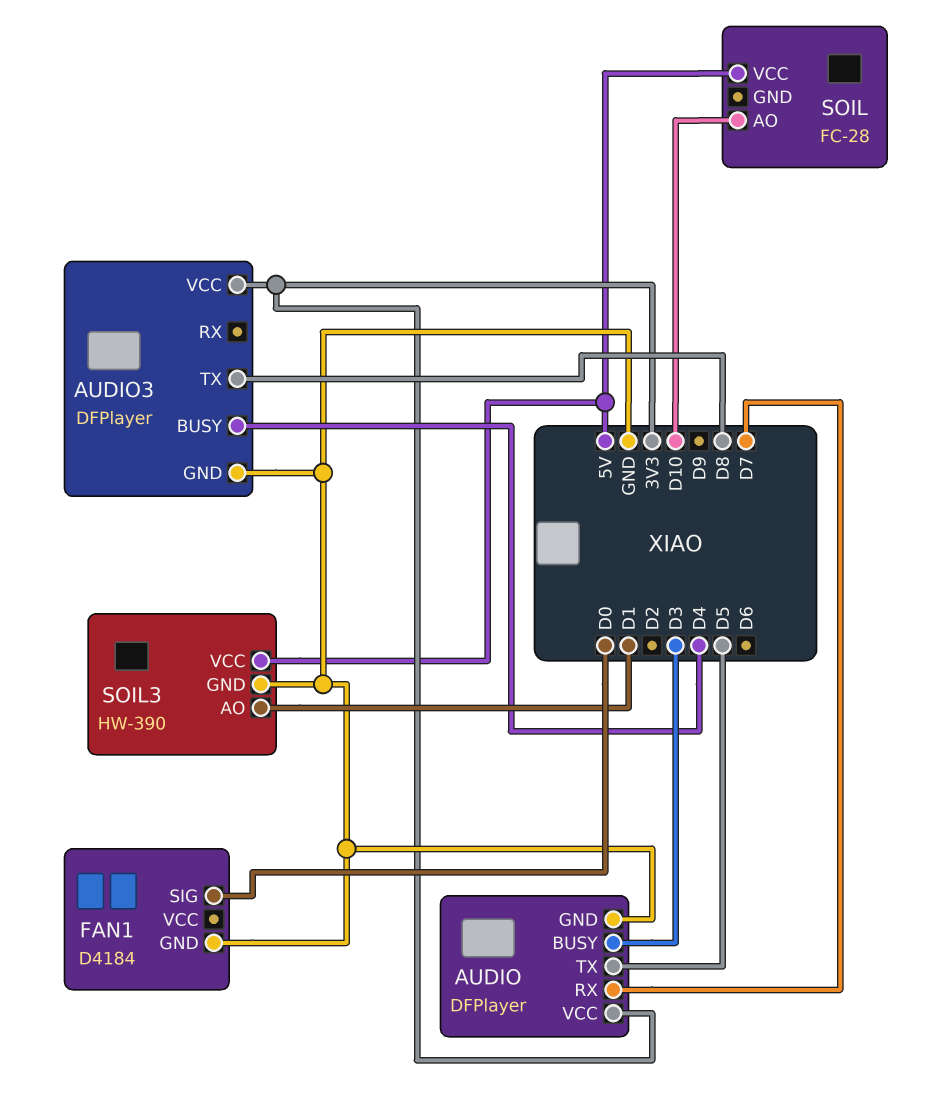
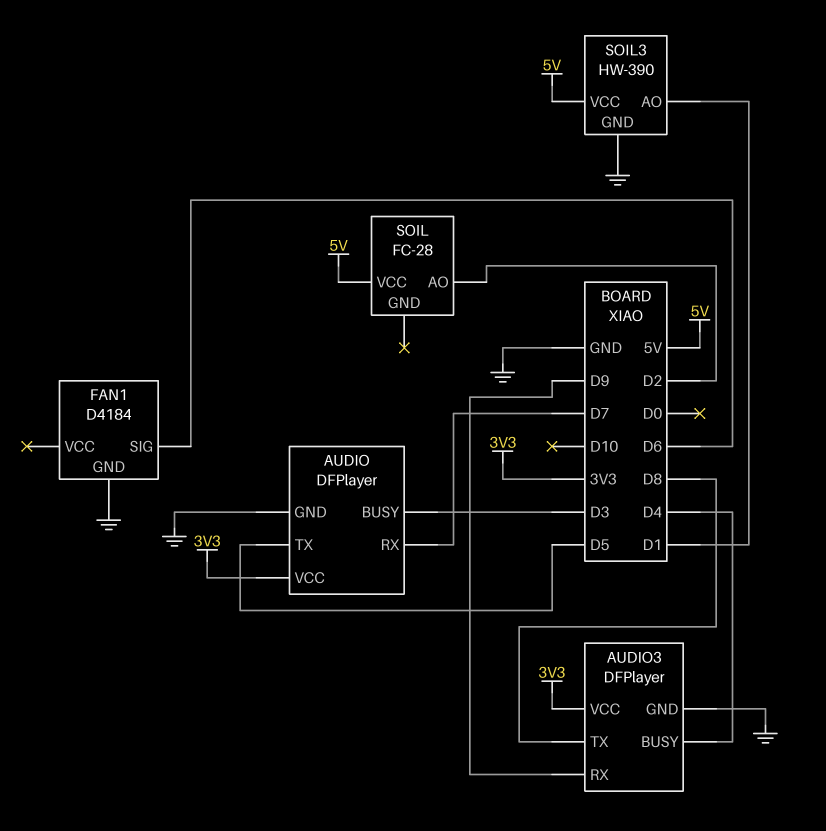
AUDIO3 pin RX: none -> D9
FAN1 pin SIG: D0 -> D6
SOIL pin AO: D10 -> D2

